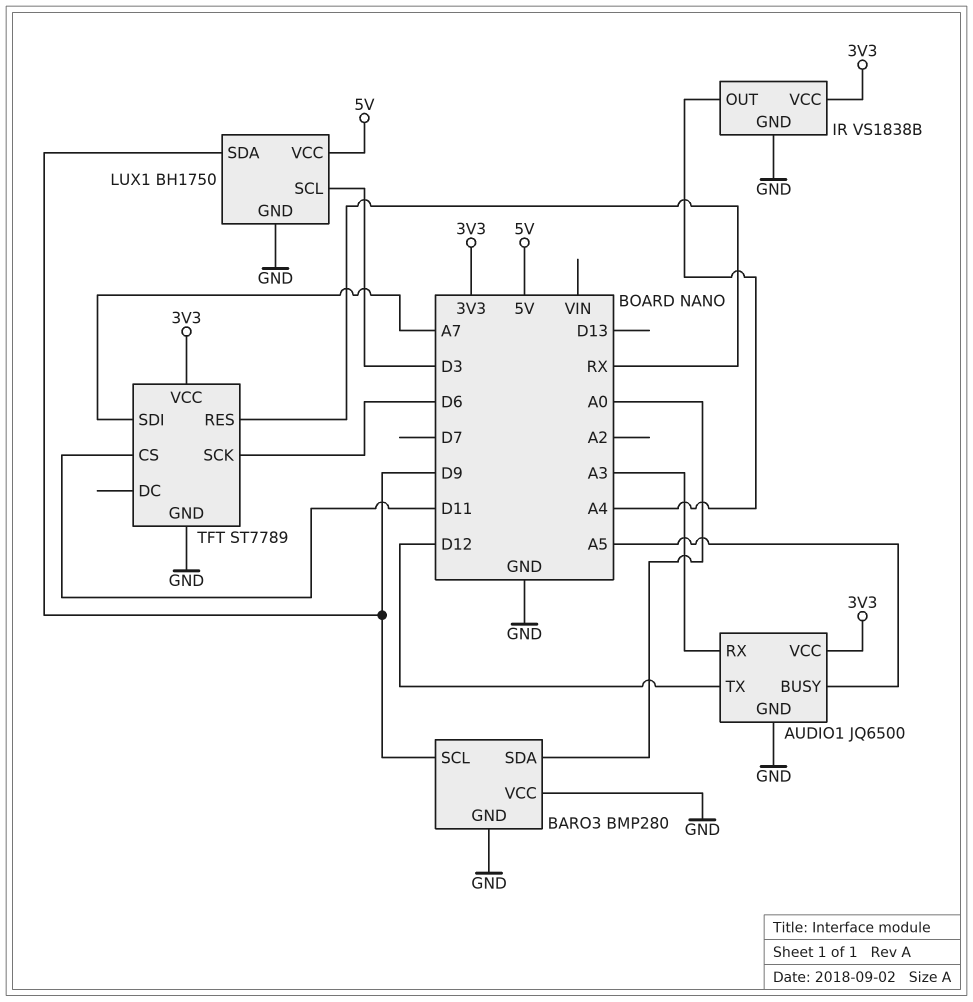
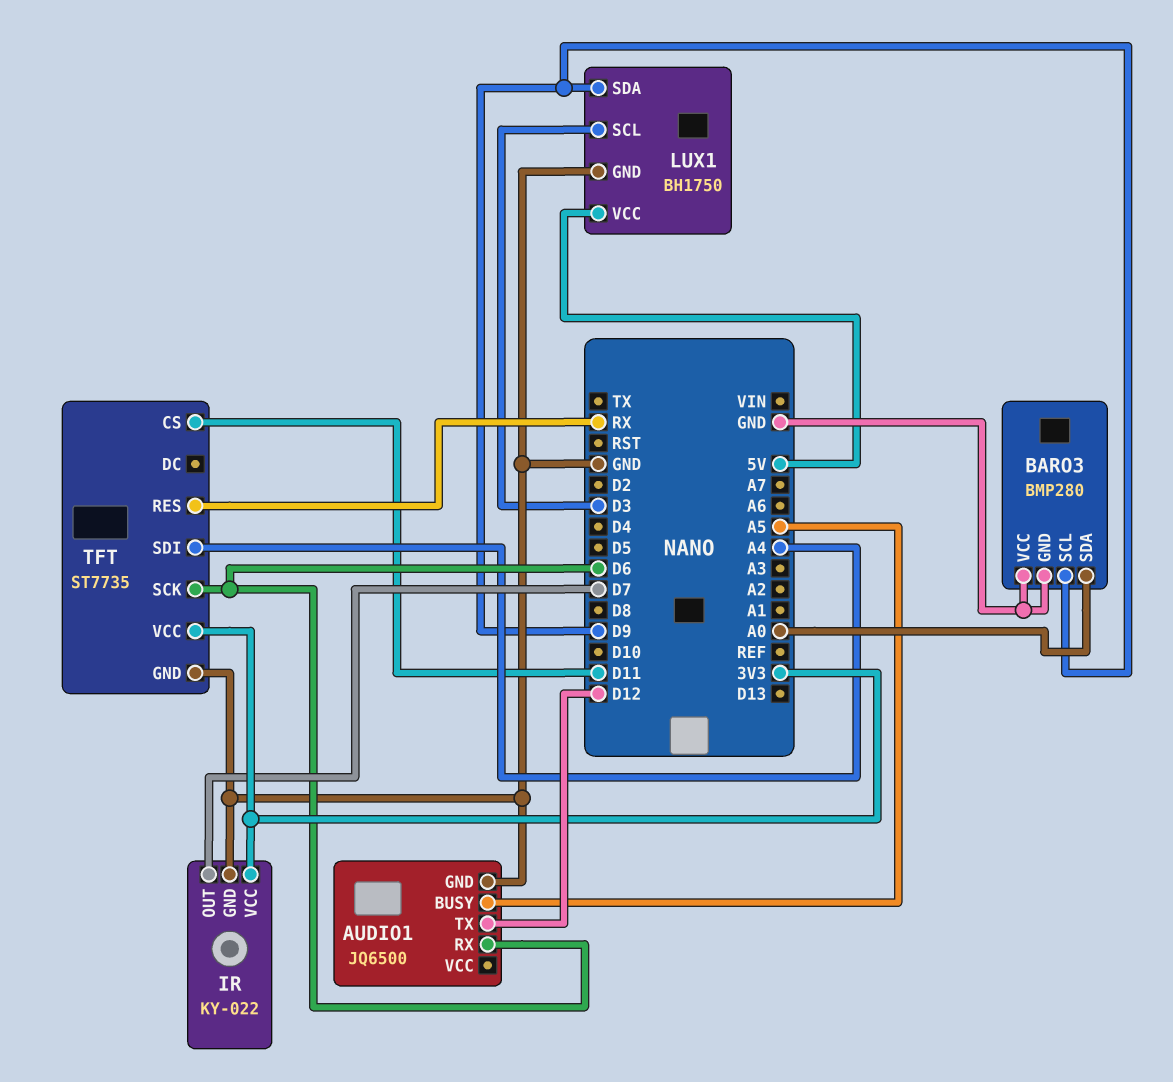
AUDIO1 pin RX: A3 -> D6
AUDIO1 pin VCC: 3V3 -> none
IR: VS1838B -> KY-022
IR pin OUT: A4 -> D7
TFT: ST7789 -> ST7735
TFT pin SDI: A7 -> A4

